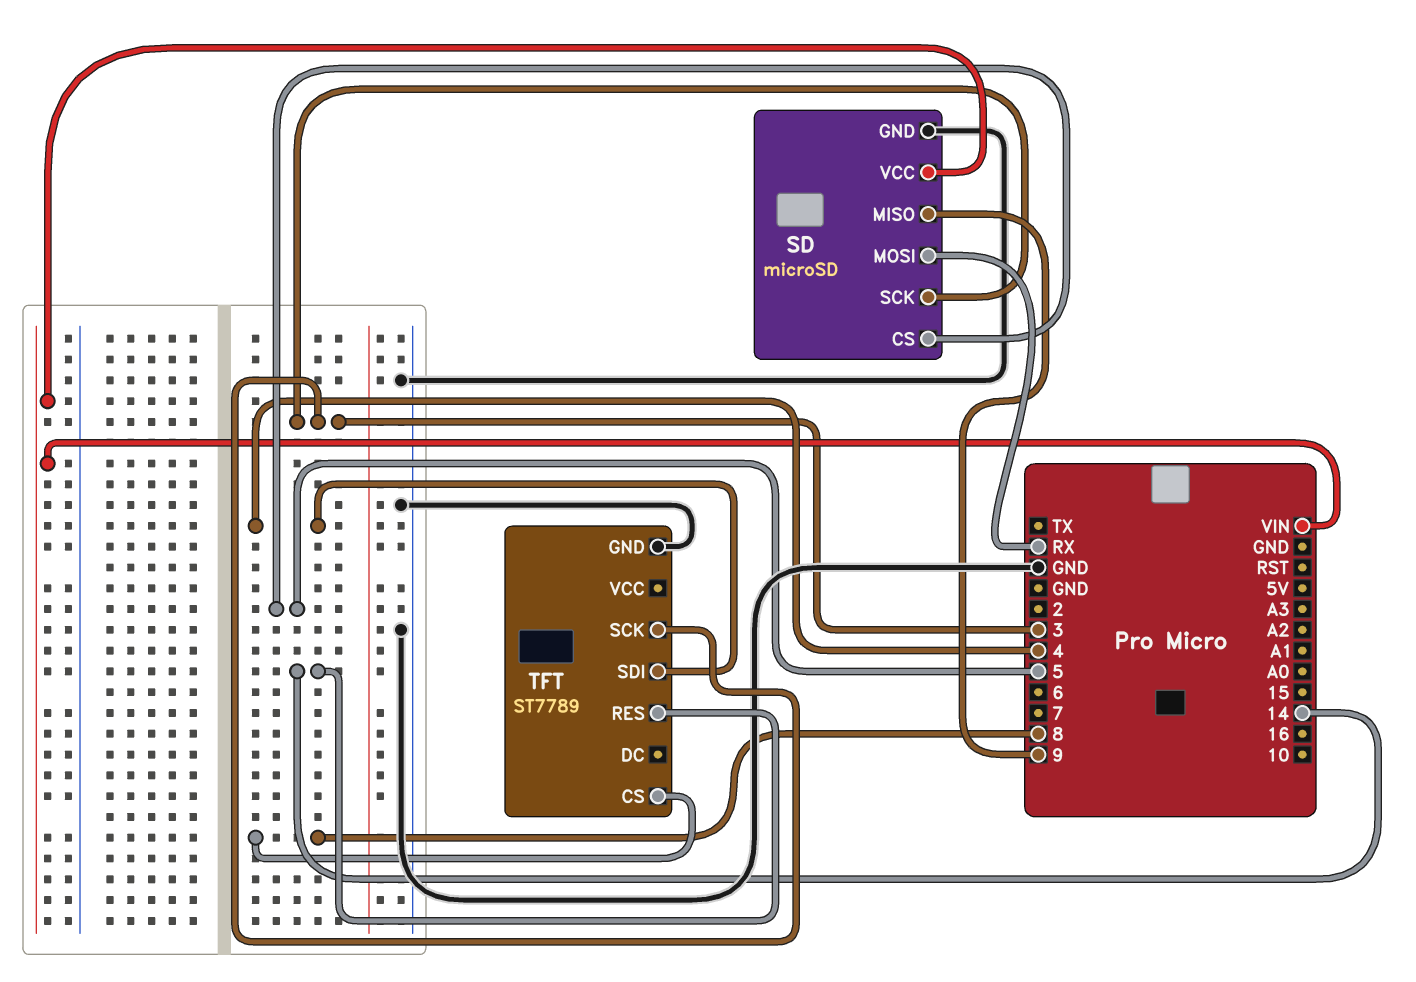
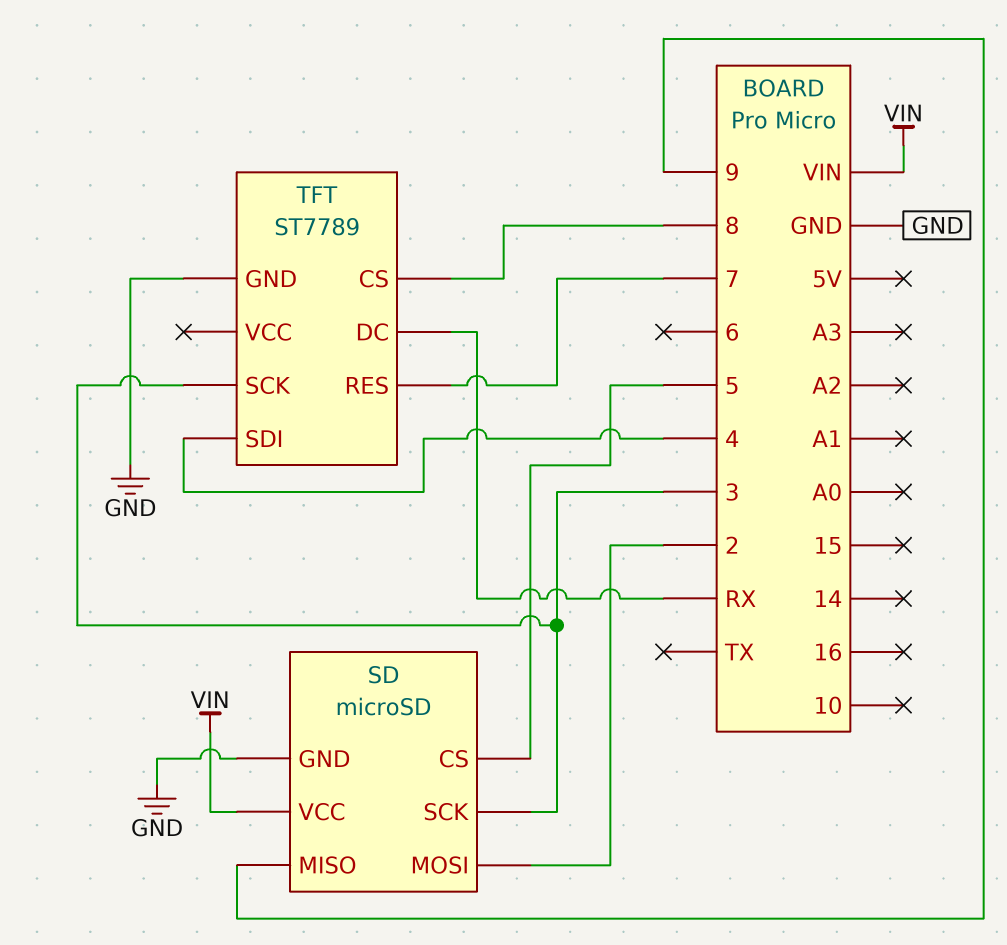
SD pin MOSI: RX -> 2
TFT pin DC: none -> RX
TFT pin RES: 14 -> 7

